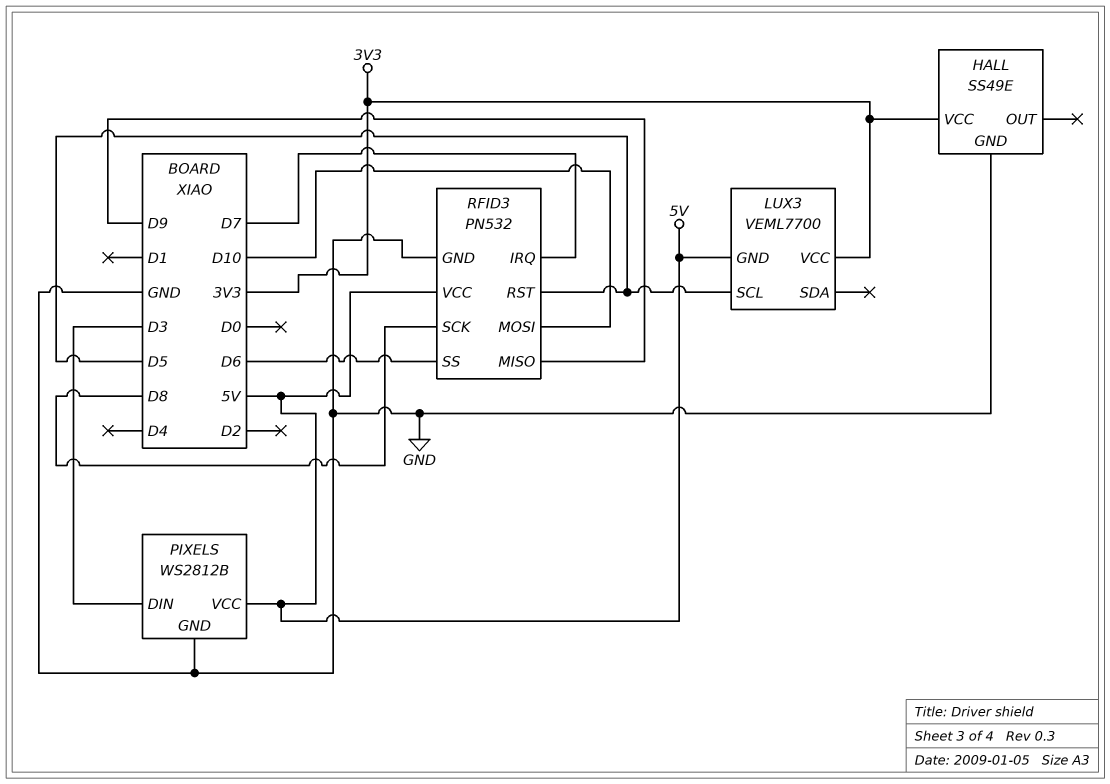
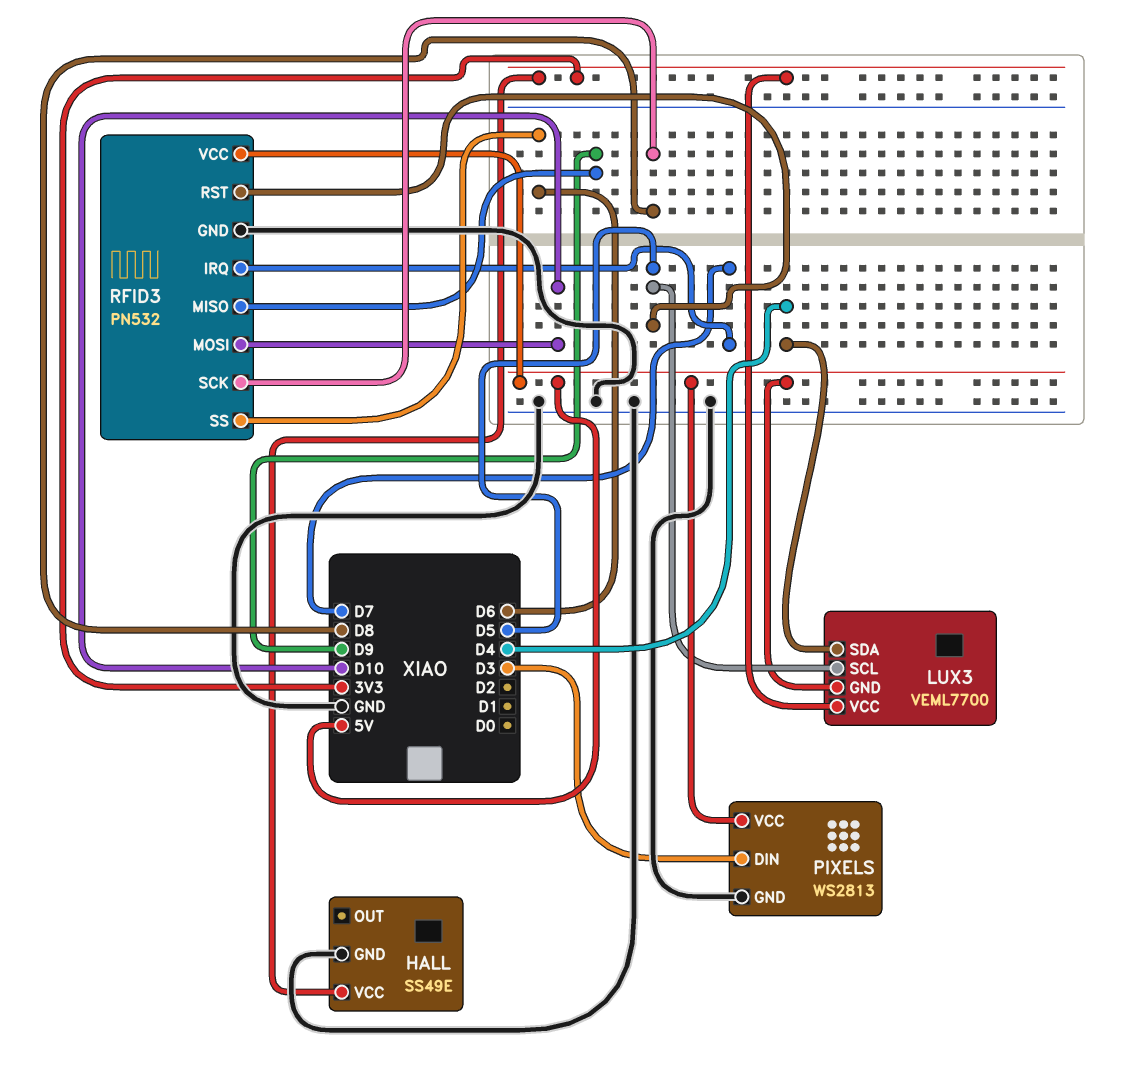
LUX3 pin SDA: none -> D4
PIXELS: WS2812B -> WS2813

